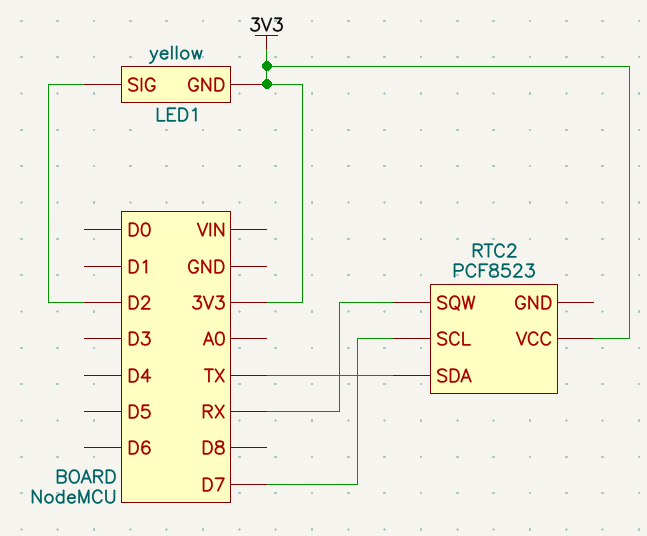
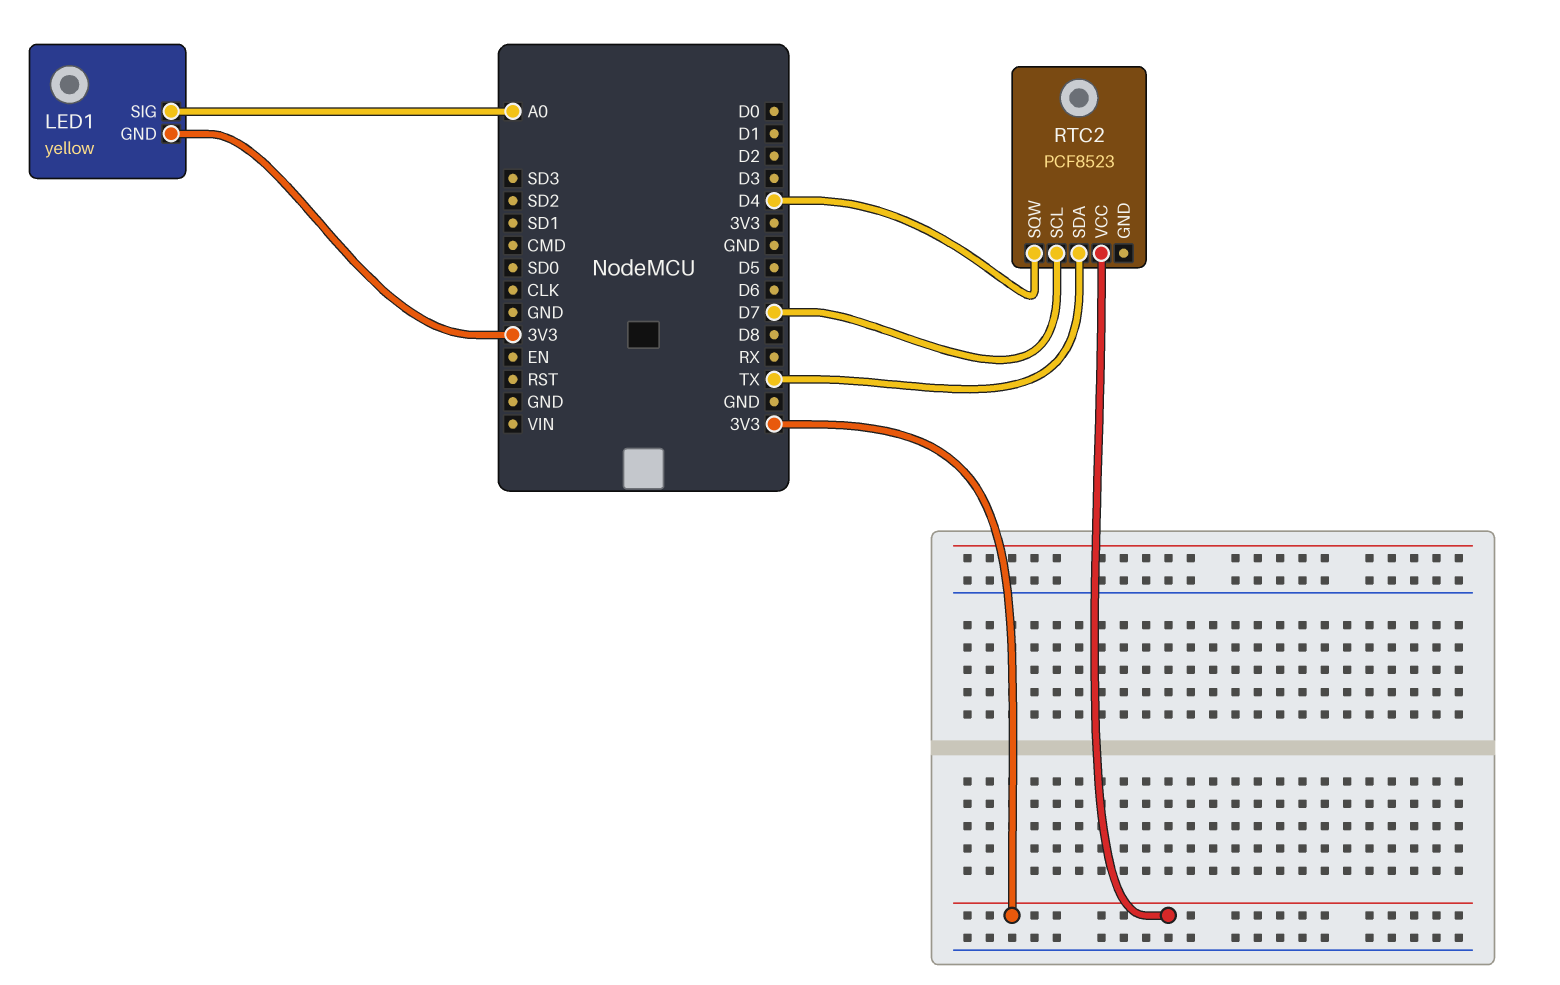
LED1 pin SIG: D2 -> A0
RTC2 pin SQW: RX -> D4

